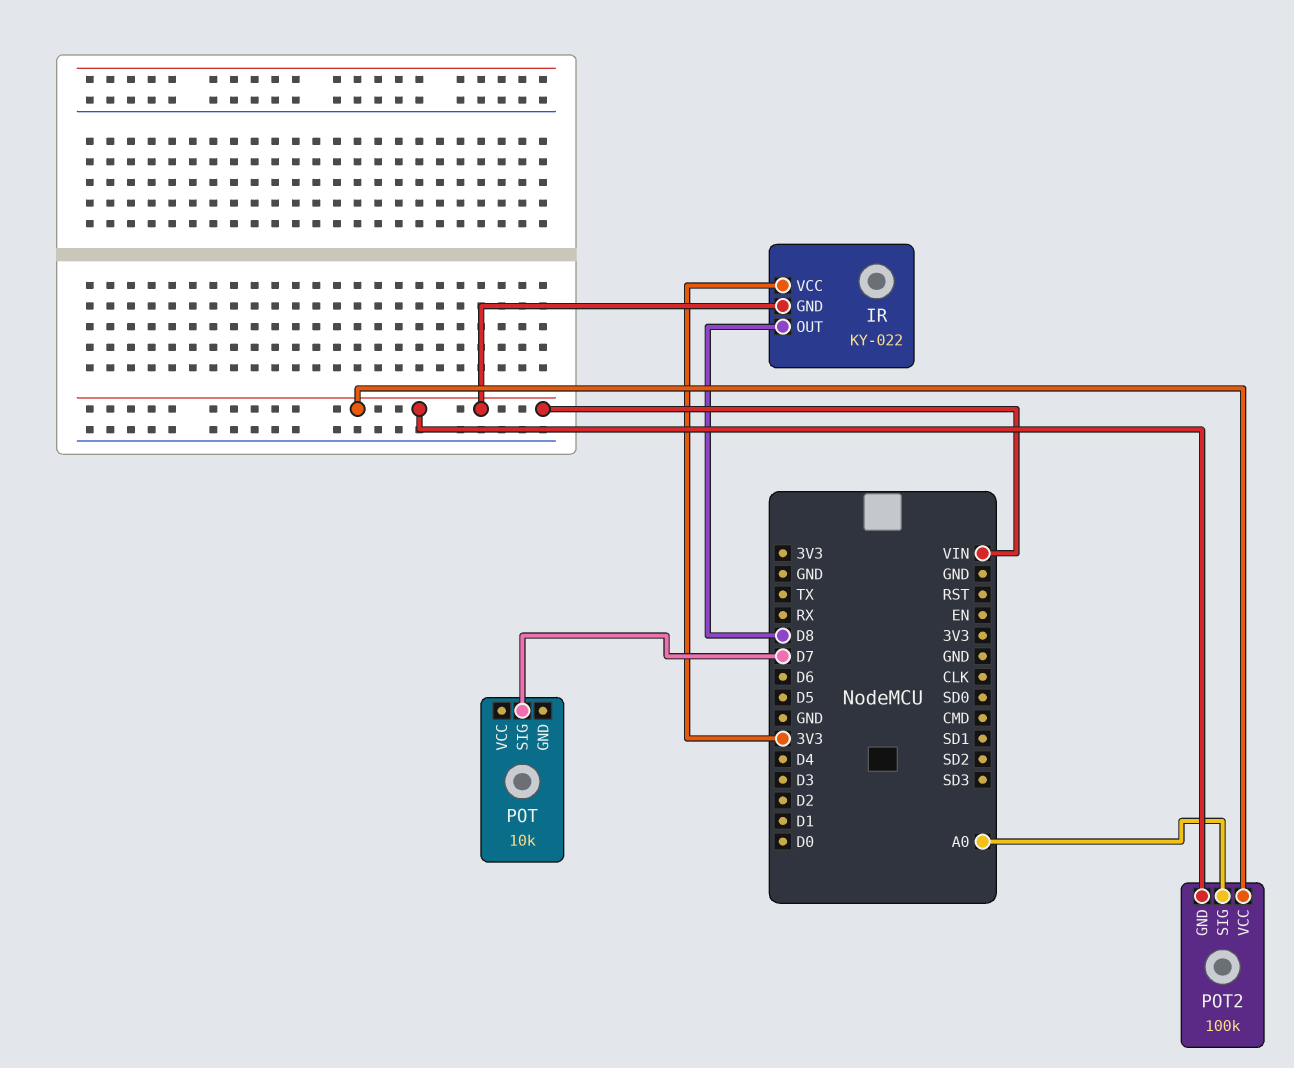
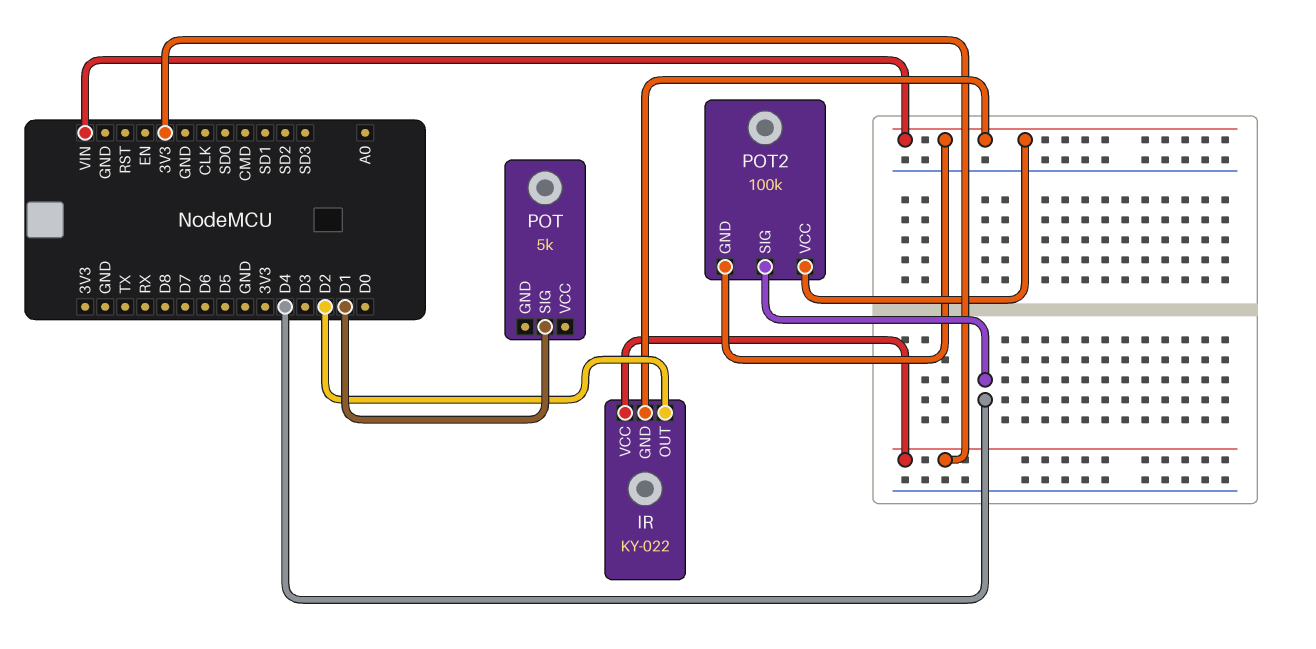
IR pin OUT: D8 -> D2
POT: 10k -> 5k
POT pin SIG: D7 -> D1
POT2 pin SIG: A0 -> D4

